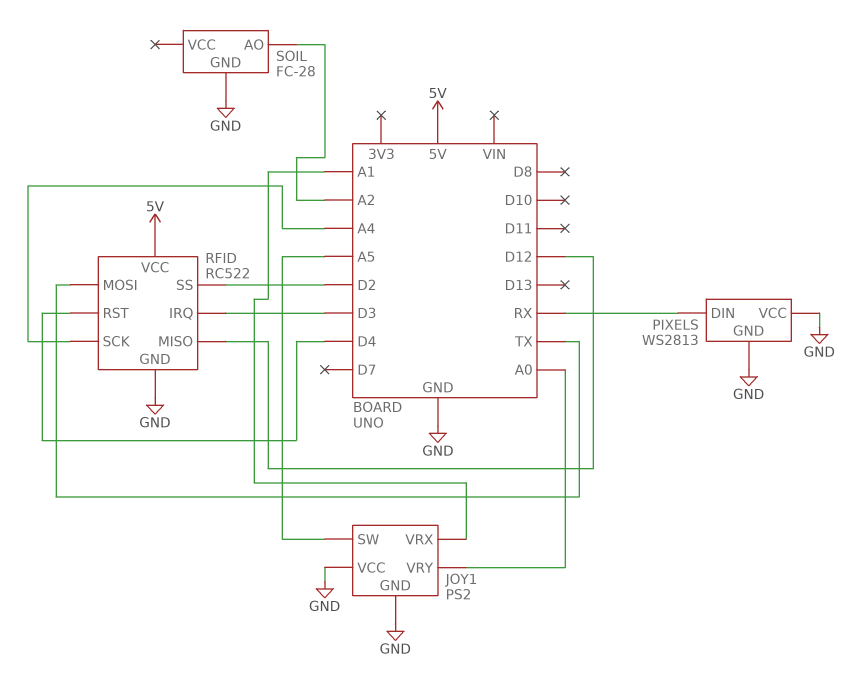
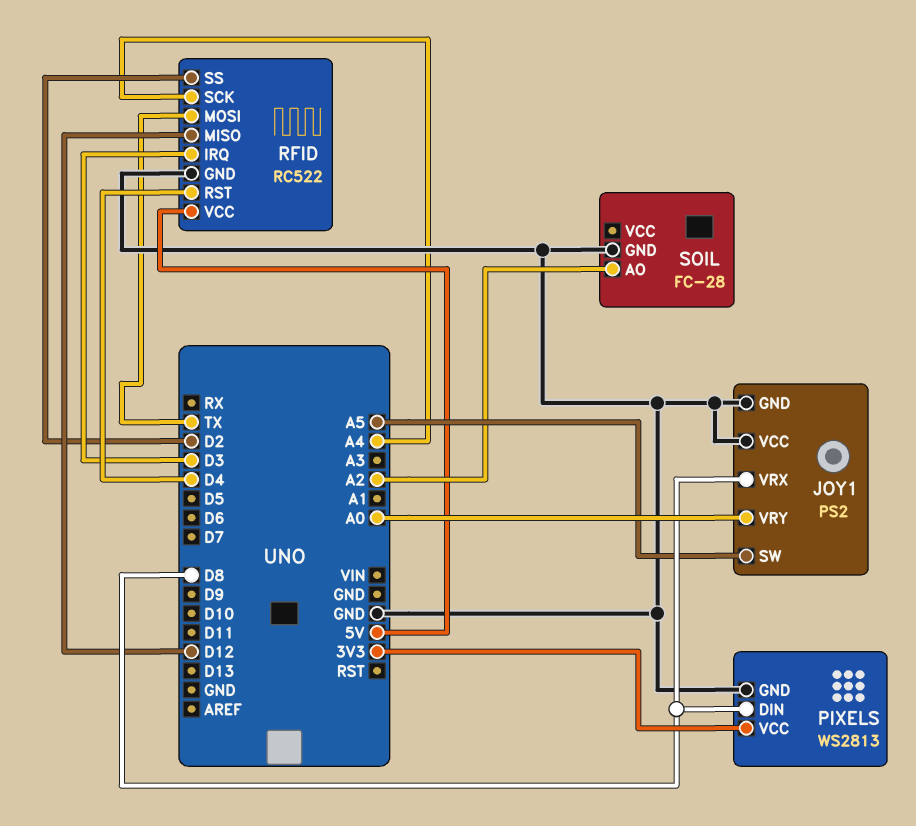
JOY1 pin VRX: A1 -> D8
PIXELS pin DIN: RX -> D8
PIXELS pin VCC: GND -> 3V3

